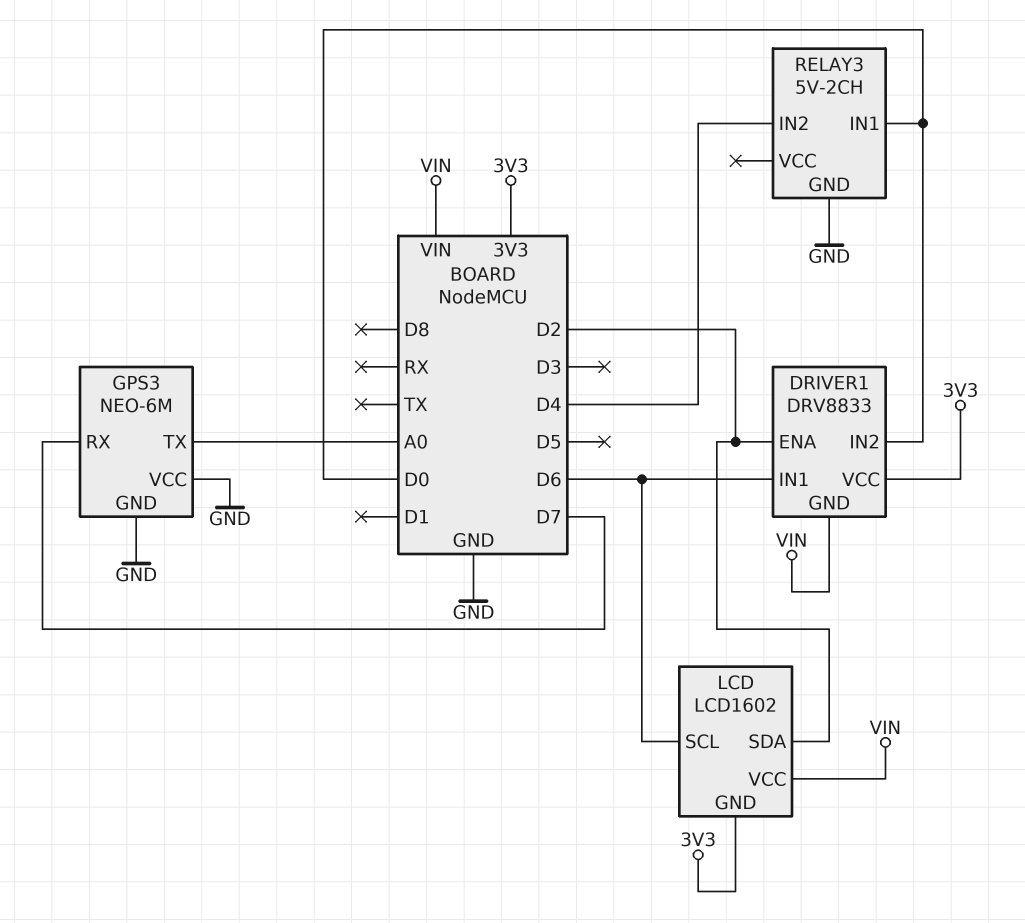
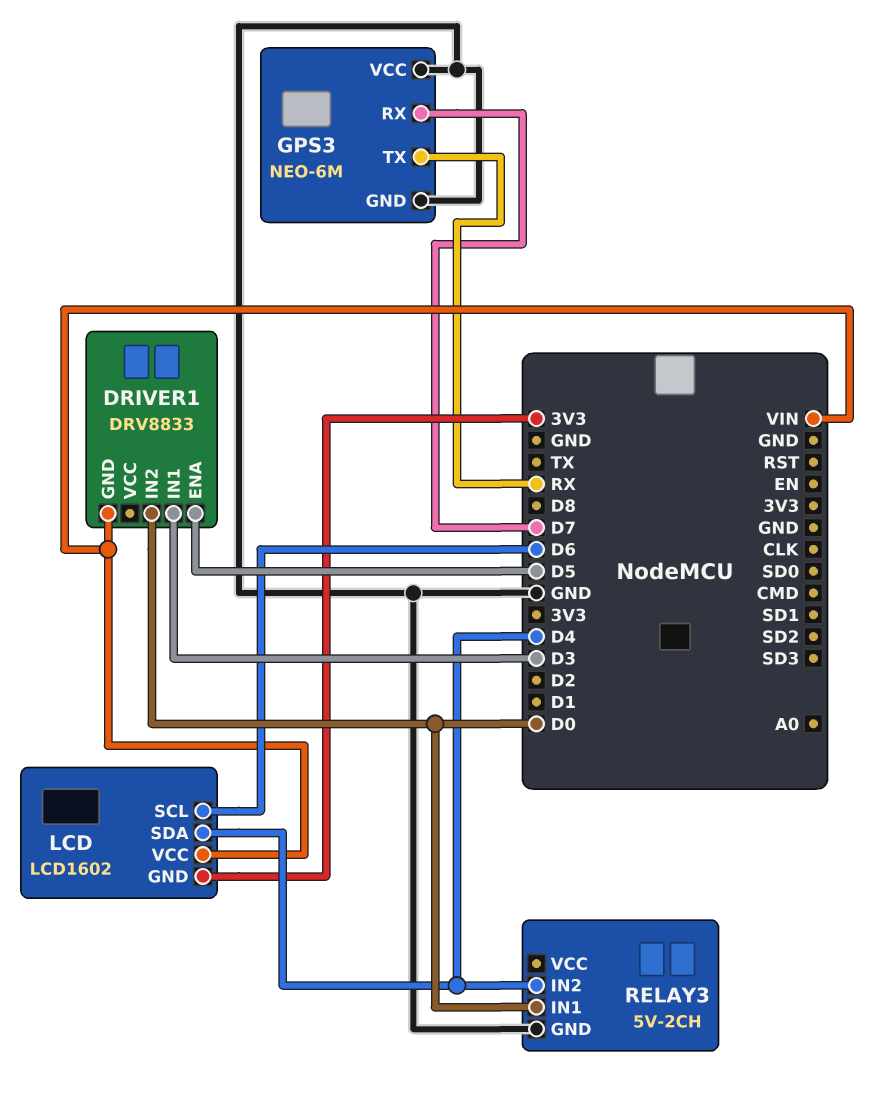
DRIVER1 pin ENA: D2 -> D5
DRIVER1 pin IN1: D6 -> D3
DRIVER1 pin VCC: 3V3 -> none
GPS3 pin TX: A0 -> RX
LCD pin SDA: D2 -> D4

